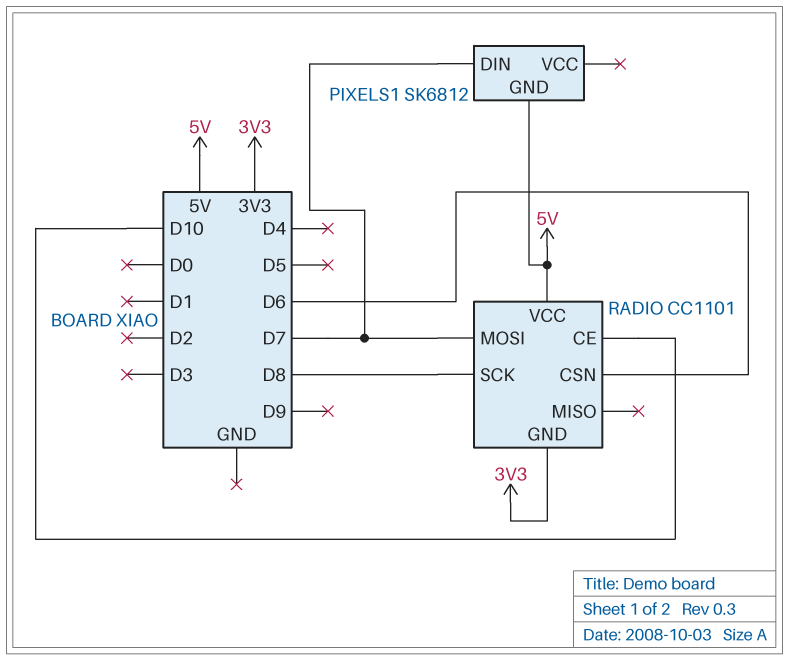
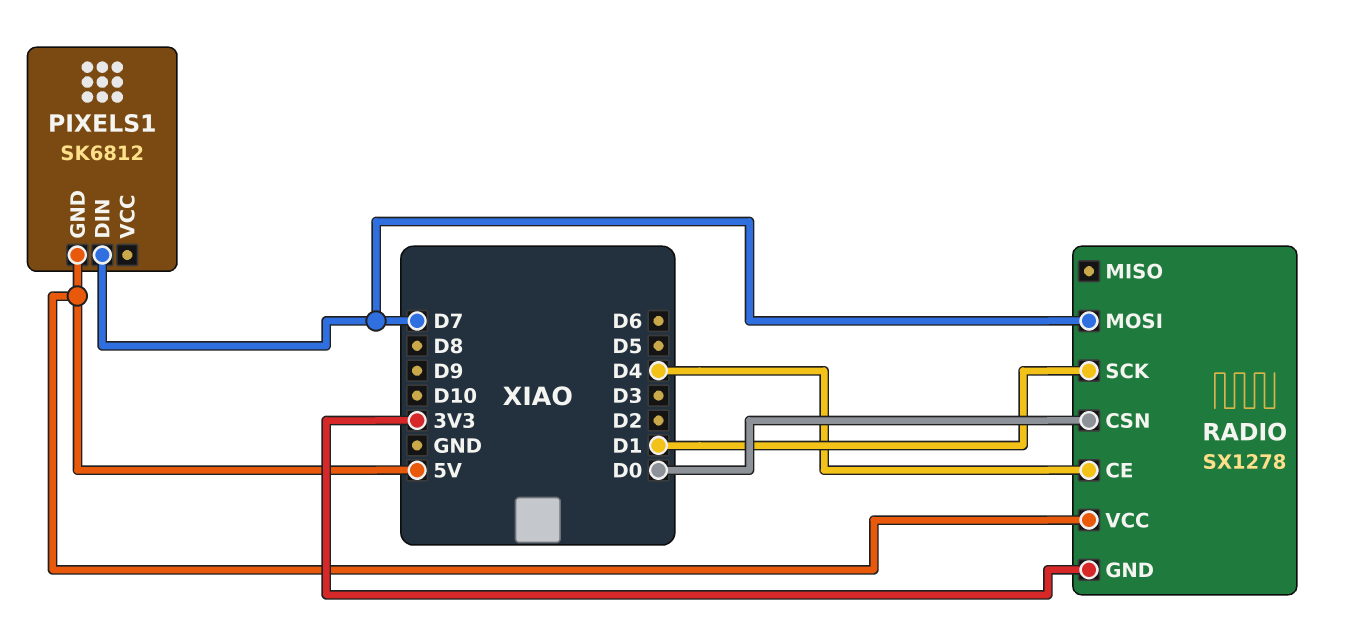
RADIO: CC1101 -> SX1278
RADIO pin CE: D10 -> D4
RADIO pin CSN: D6 -> D0
RADIO pin SCK: D8 -> D1

